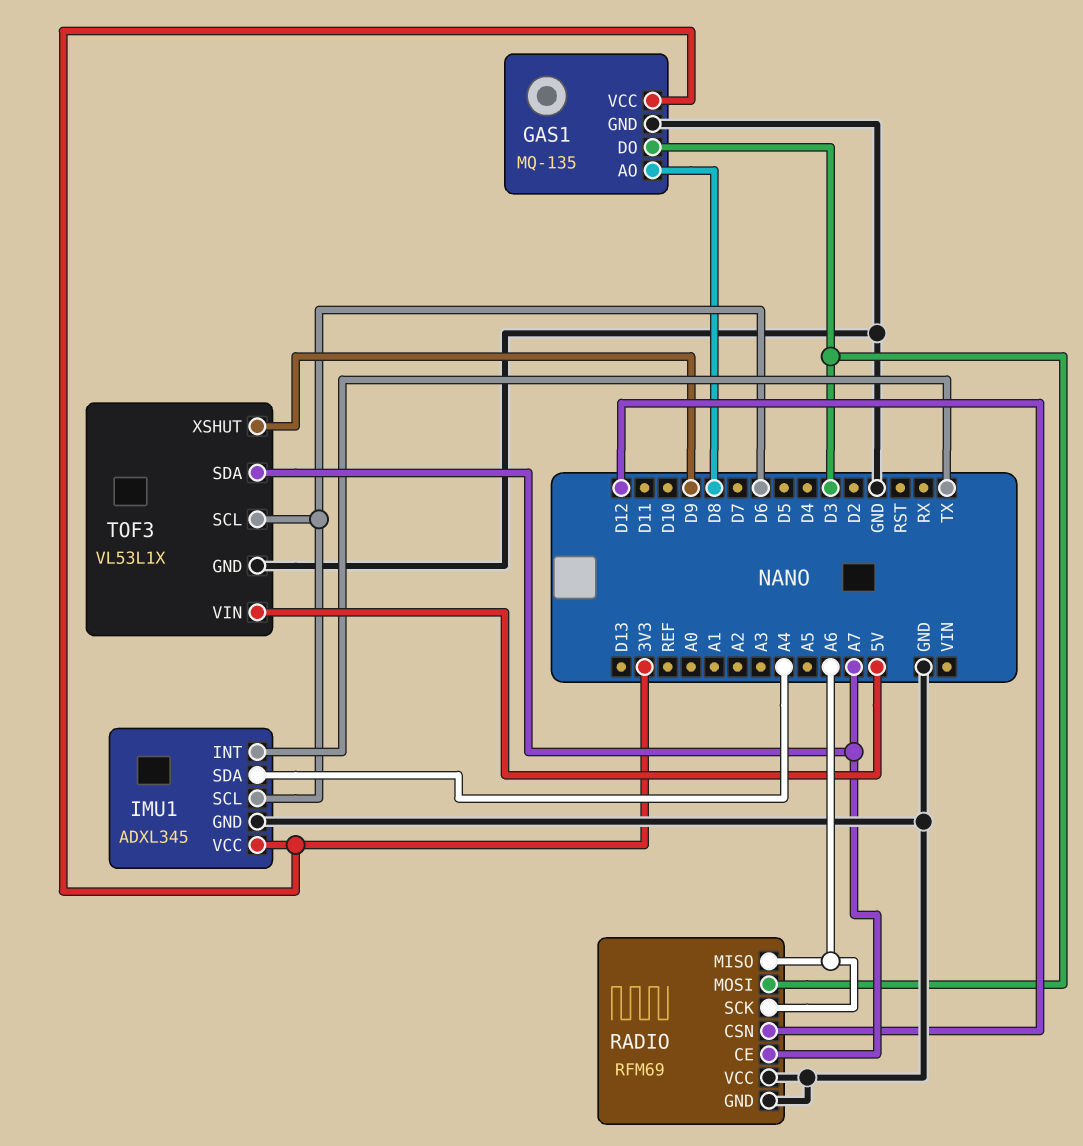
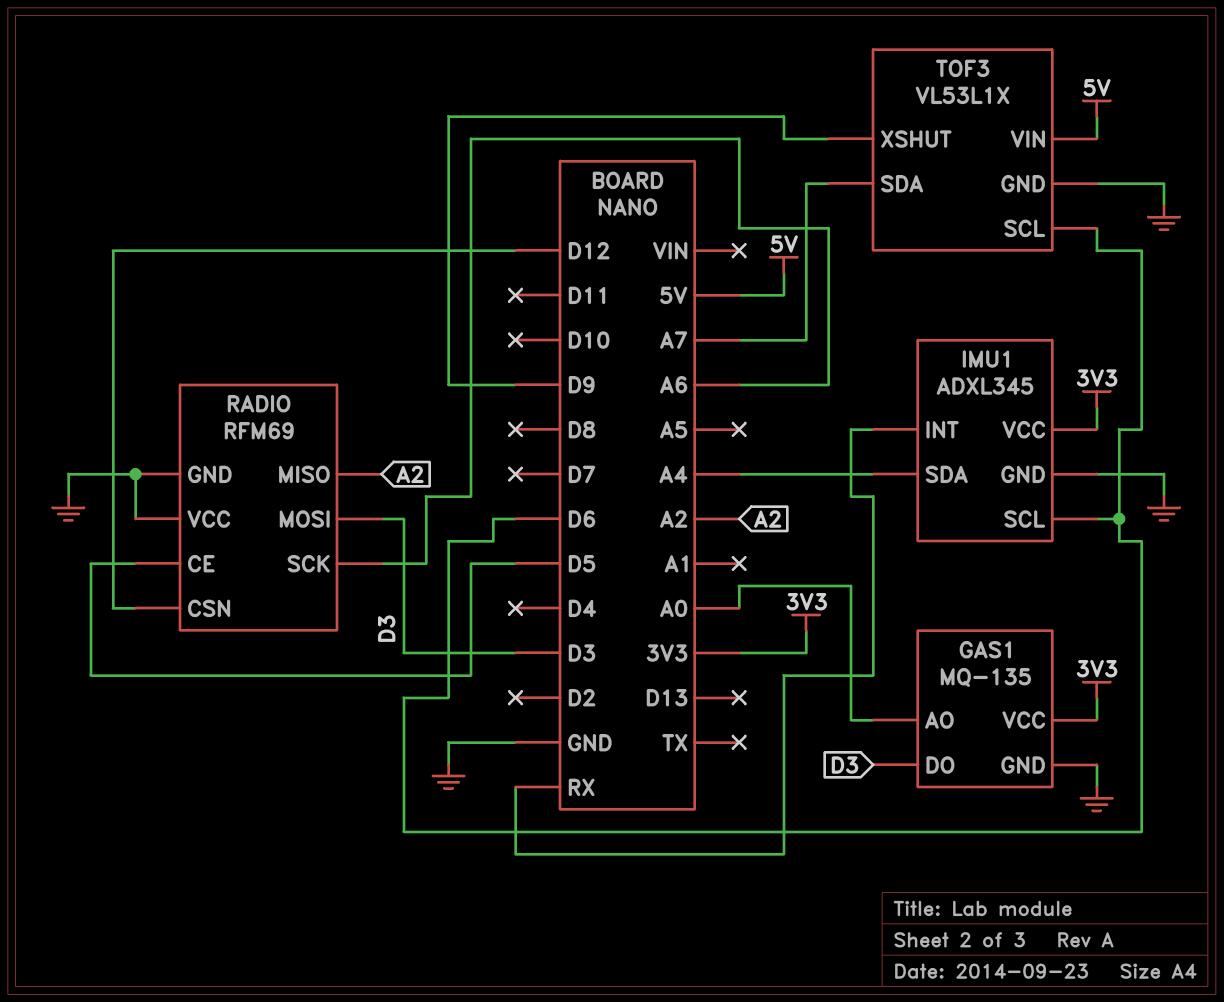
GAS1 pin AO: D8 -> A0
IMU1 pin INT: TX -> RX
RADIO pin CE: A7 -> D5
RADIO pin MISO: A6 -> A2

